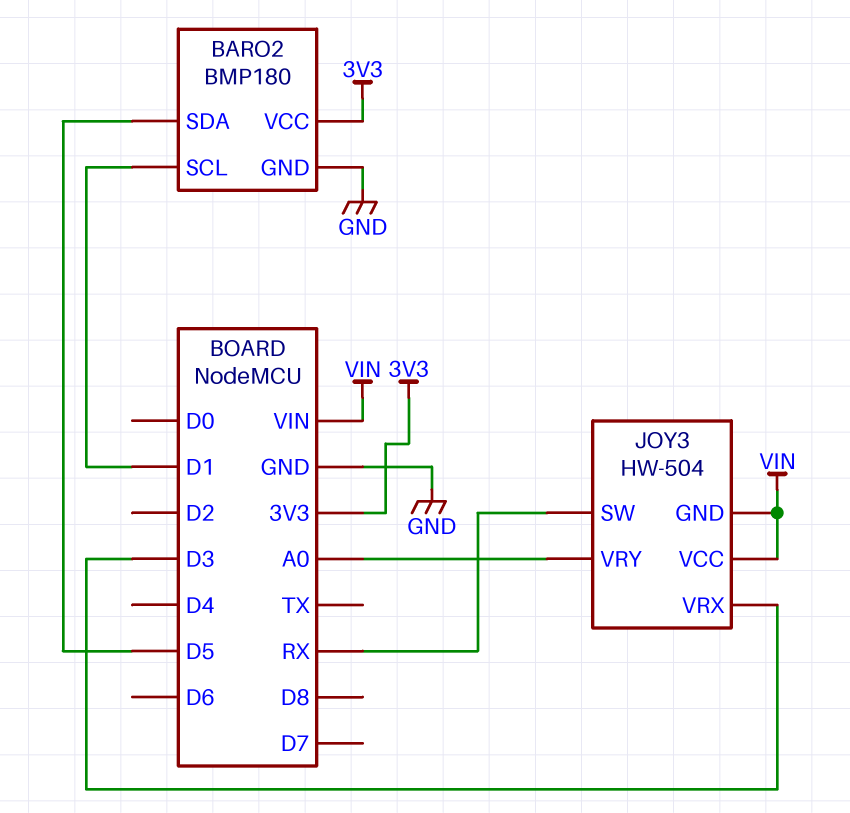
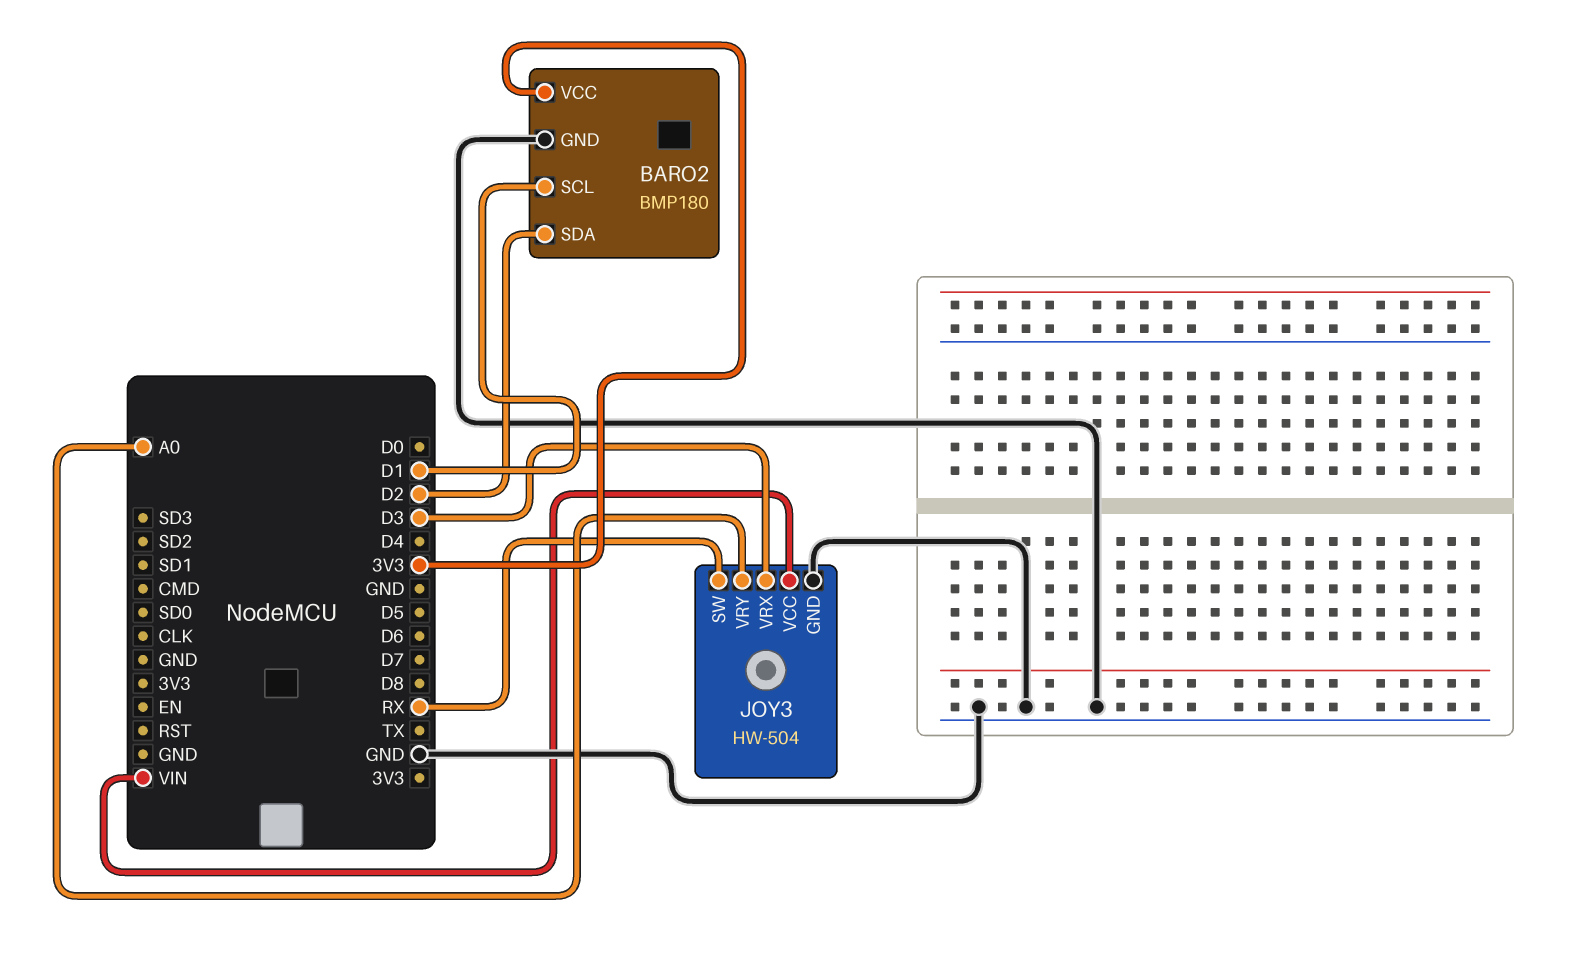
BARO2 pin SDA: D5 -> D2
JOY3 pin GND: VIN -> GND

